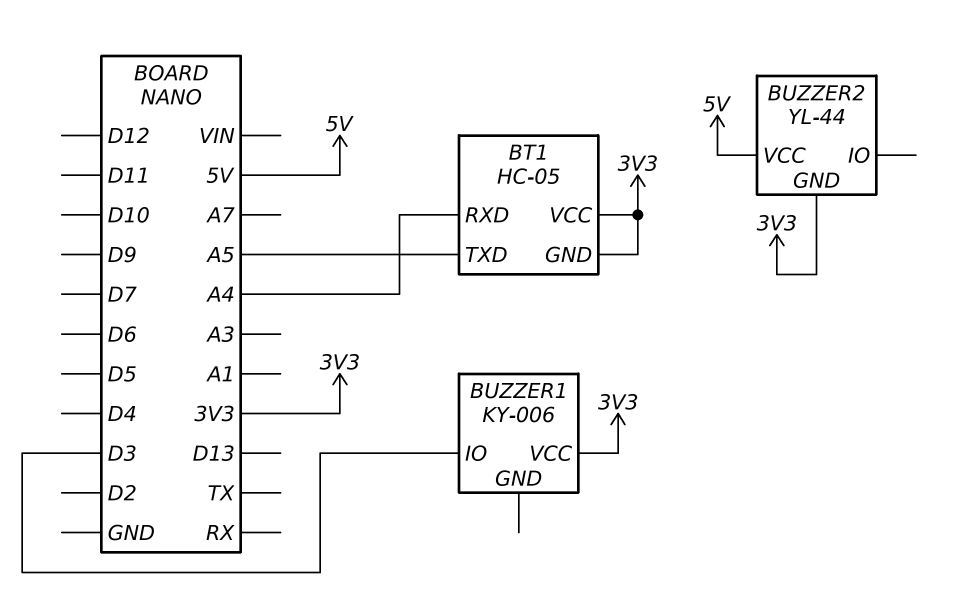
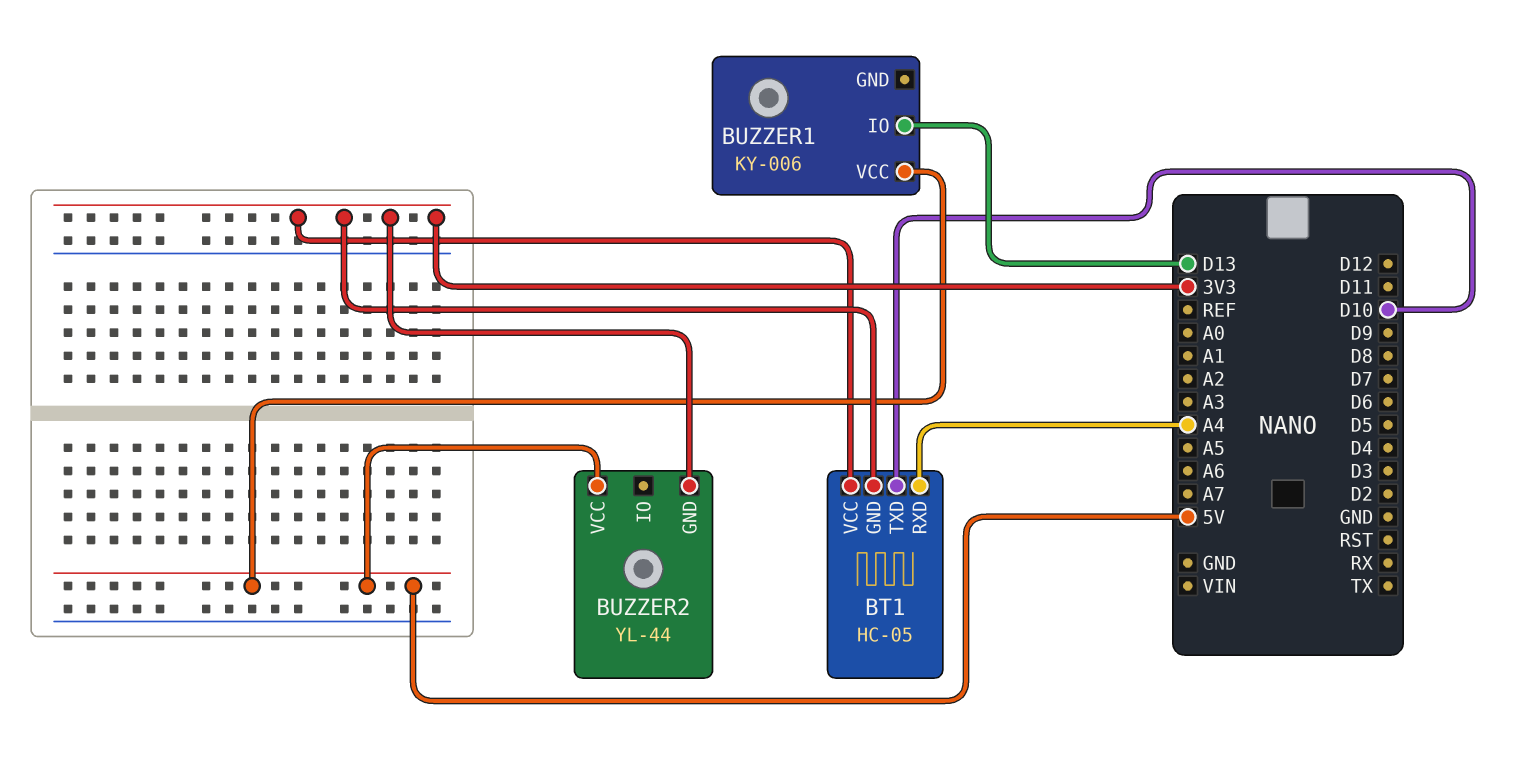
BT1 pin TXD: A5 -> D10
BUZZER1 pin IO: D3 -> D13
BUZZER1 pin VCC: 3V3 -> 5V

